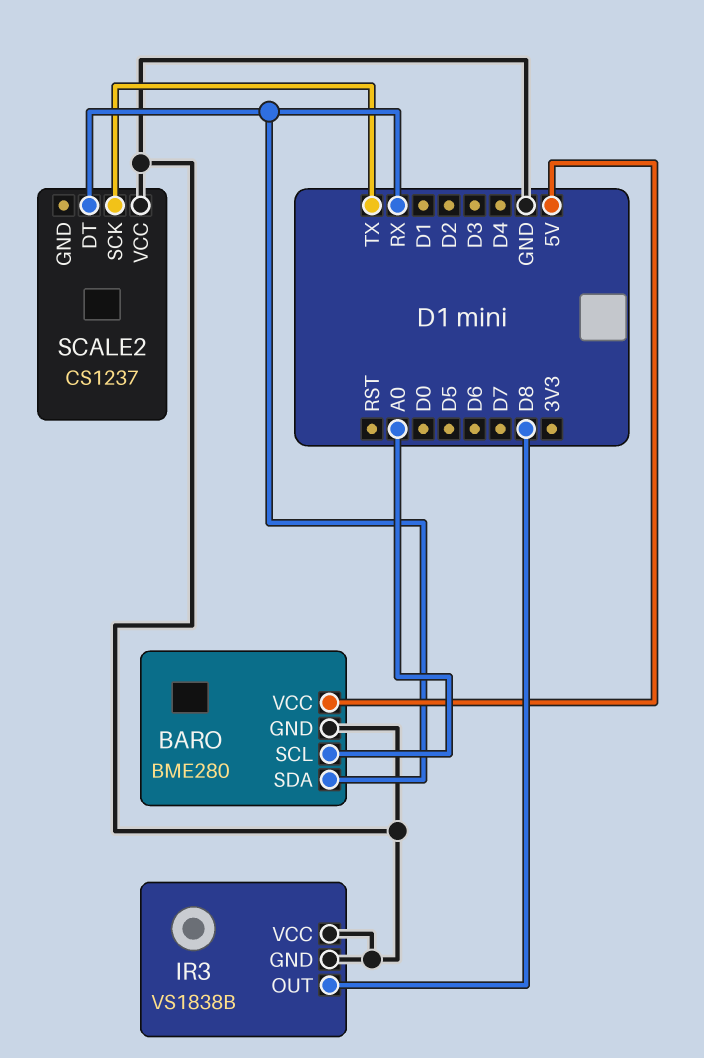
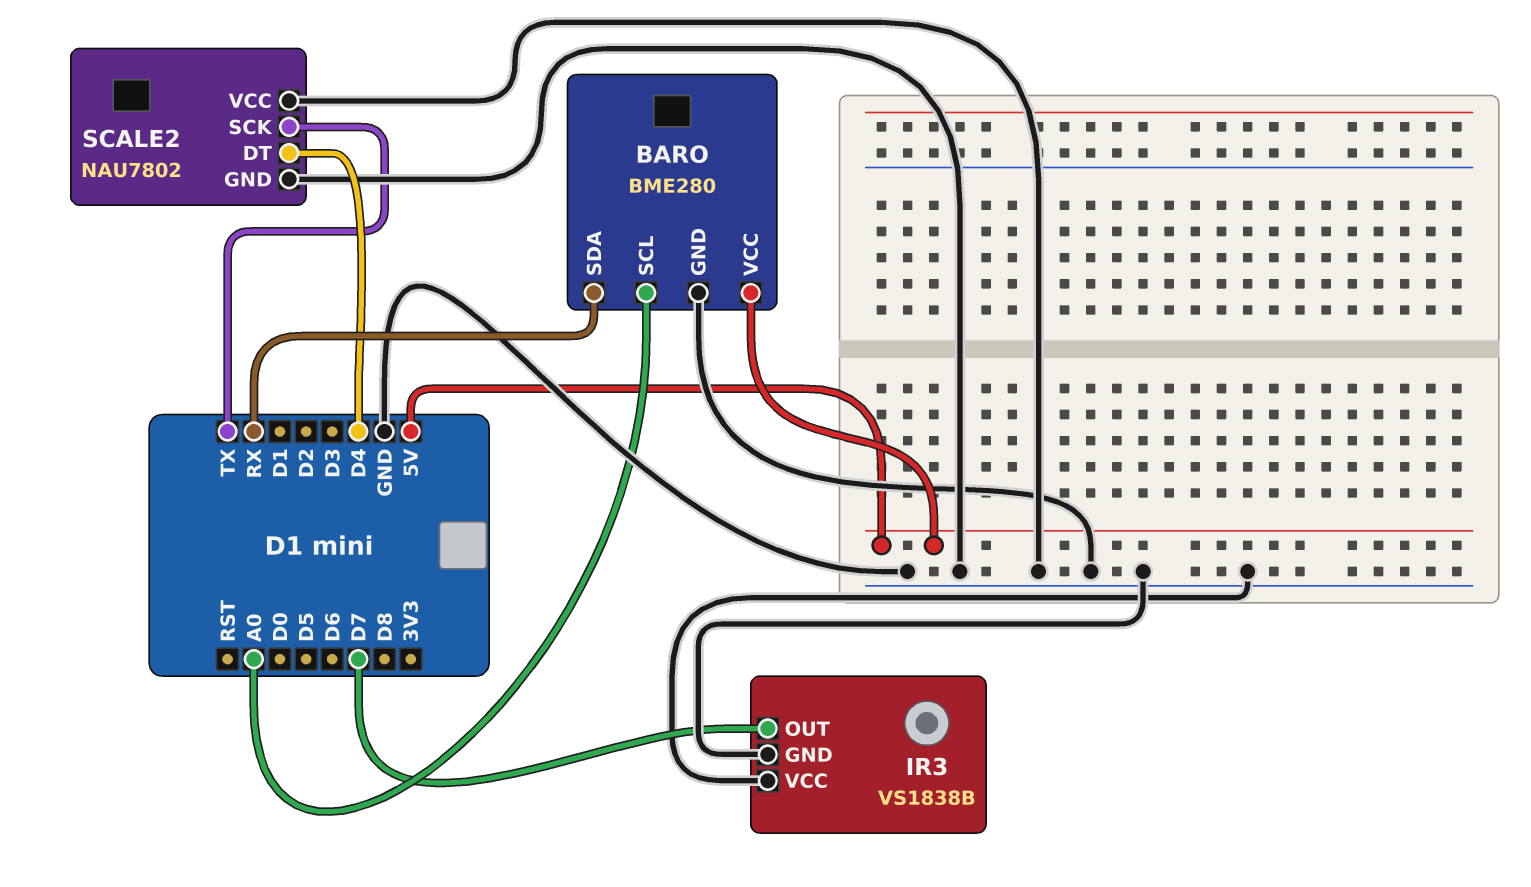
IR3 pin OUT: D8 -> D7
SCALE2: CS1237 -> NAU7802
SCALE2 pin DT: RX -> D4
SCALE2 pin GND: none -> GND

